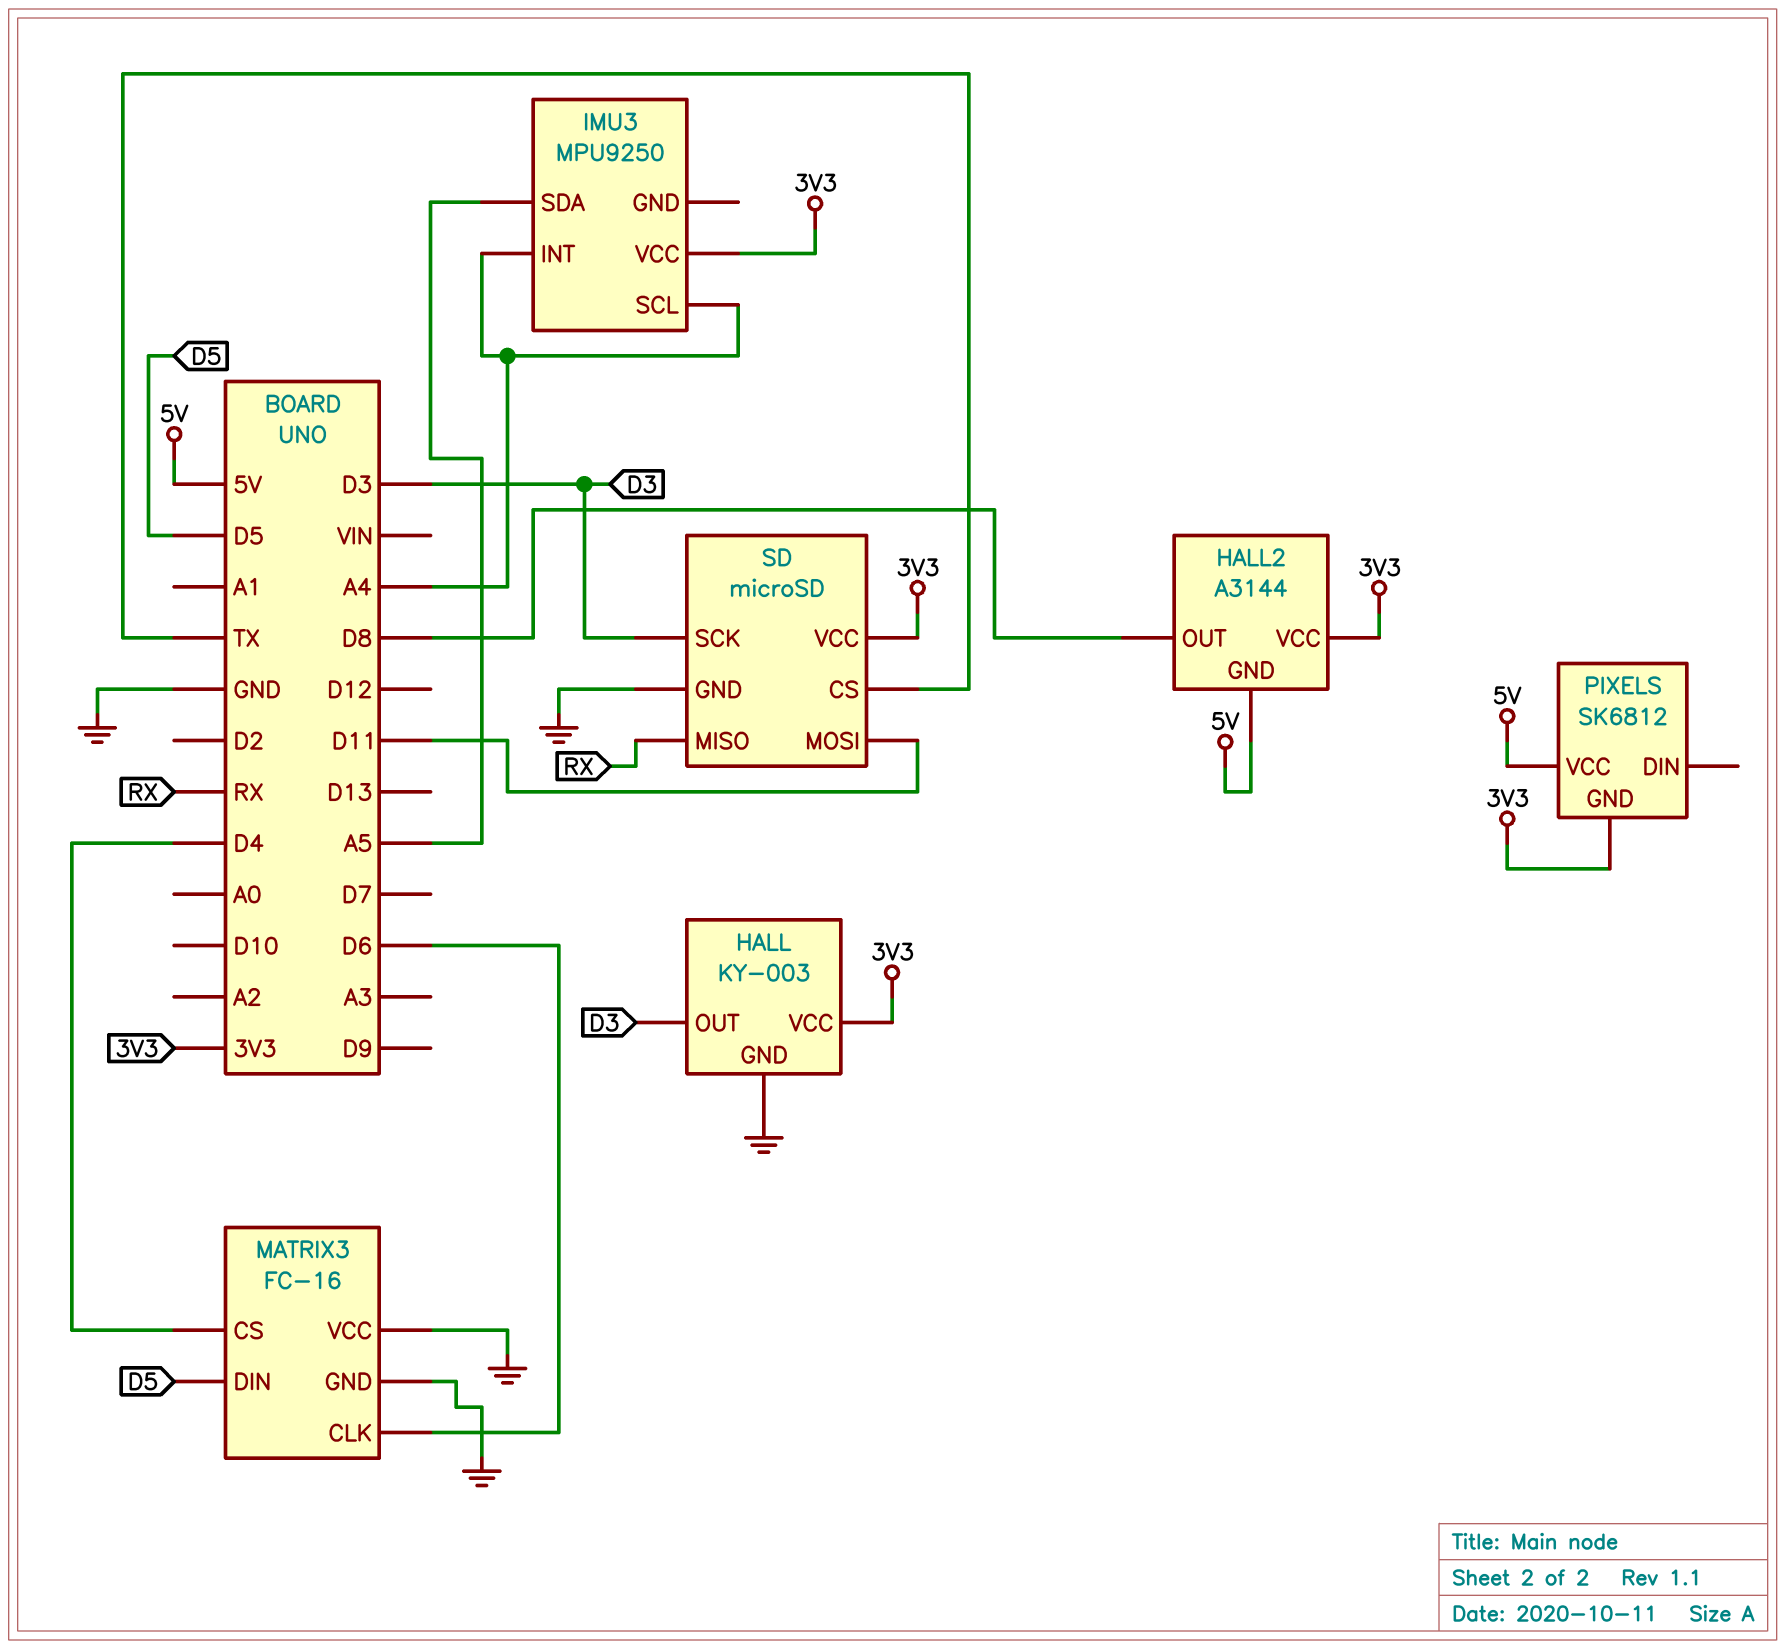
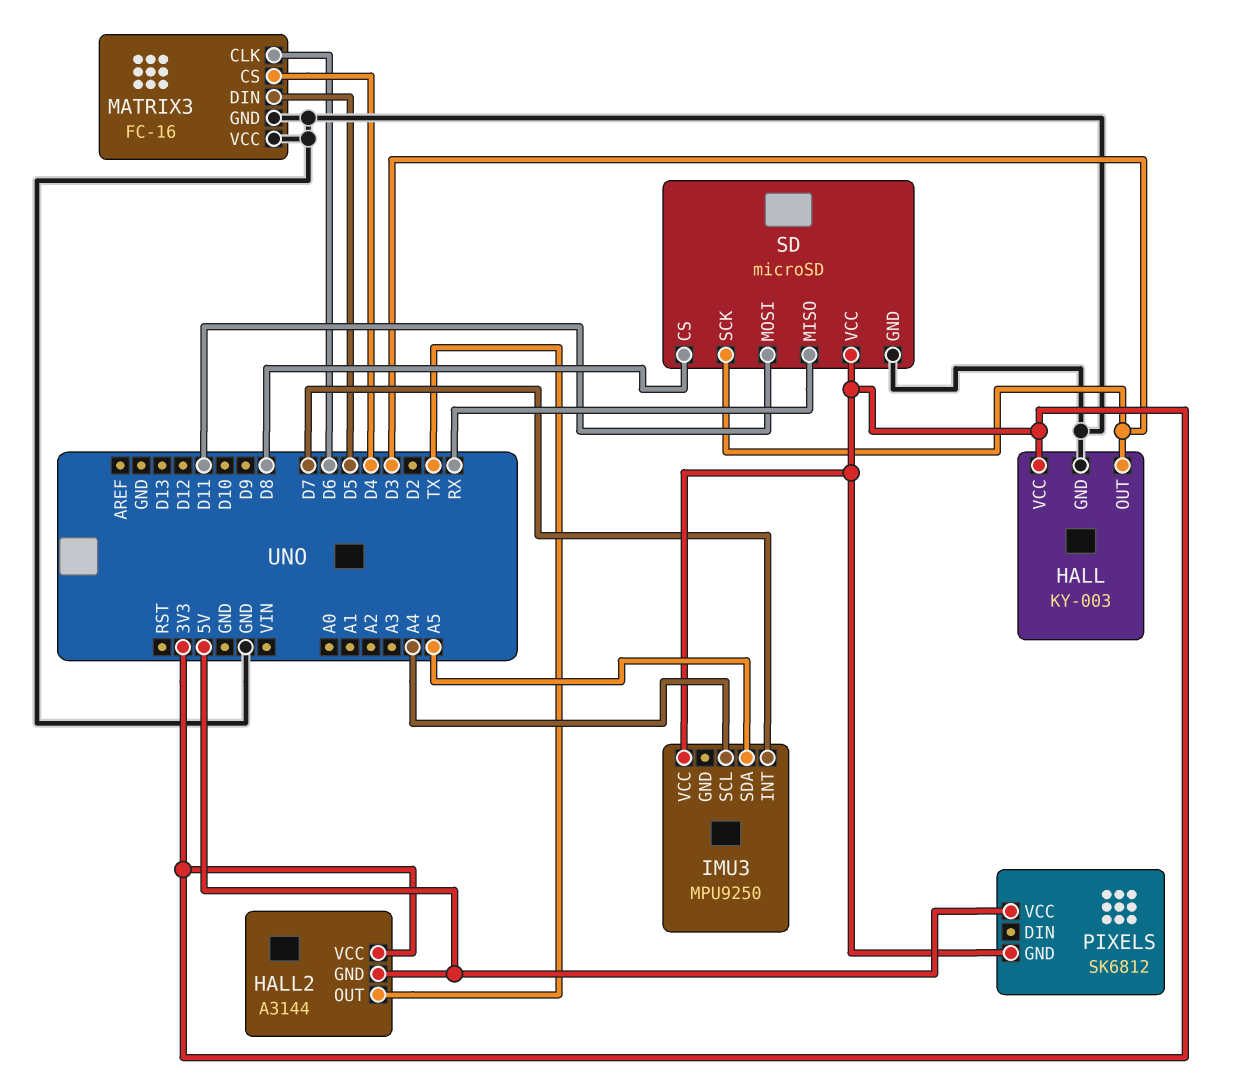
HALL2 pin OUT: D8 -> TX
IMU3 pin INT: A4 -> D7
SD pin CS: TX -> D8

